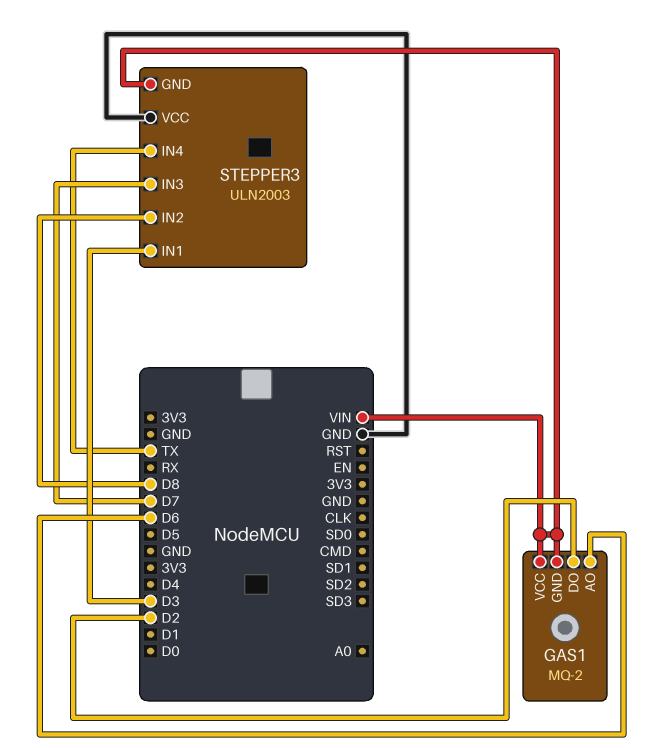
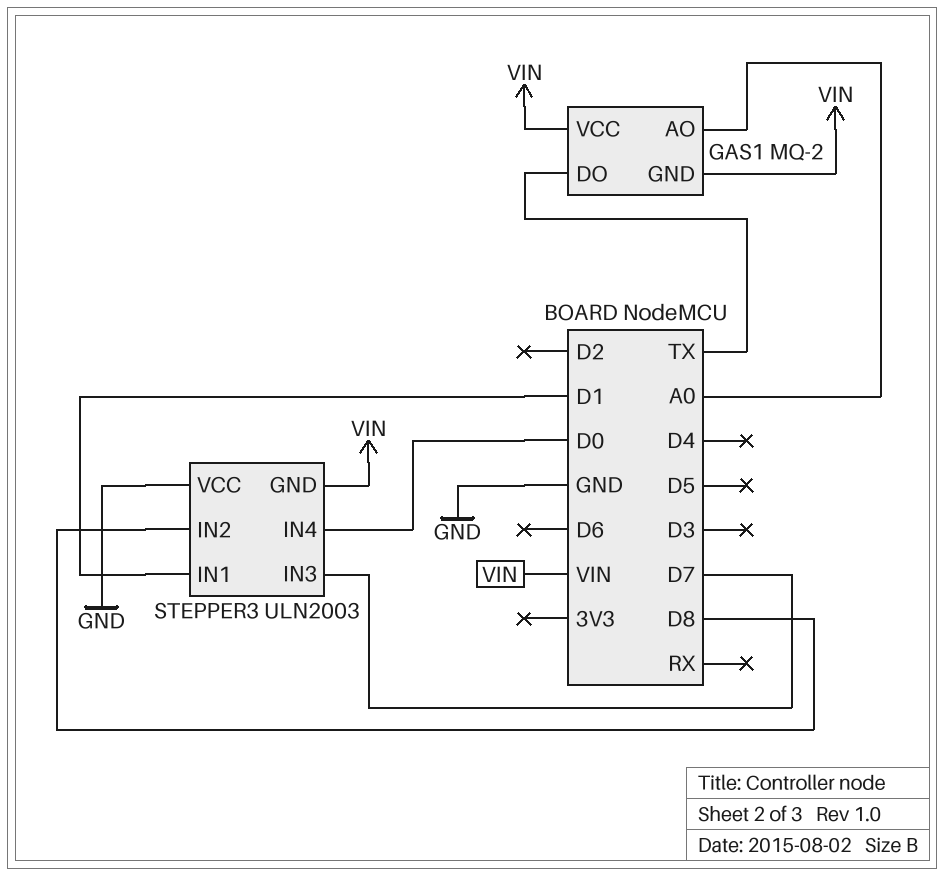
GAS1 pin AO: D6 -> A0
GAS1 pin DO: D2 -> TX
STEPPER3 pin IN1: D3 -> D1
STEPPER3 pin IN4: TX -> D0

